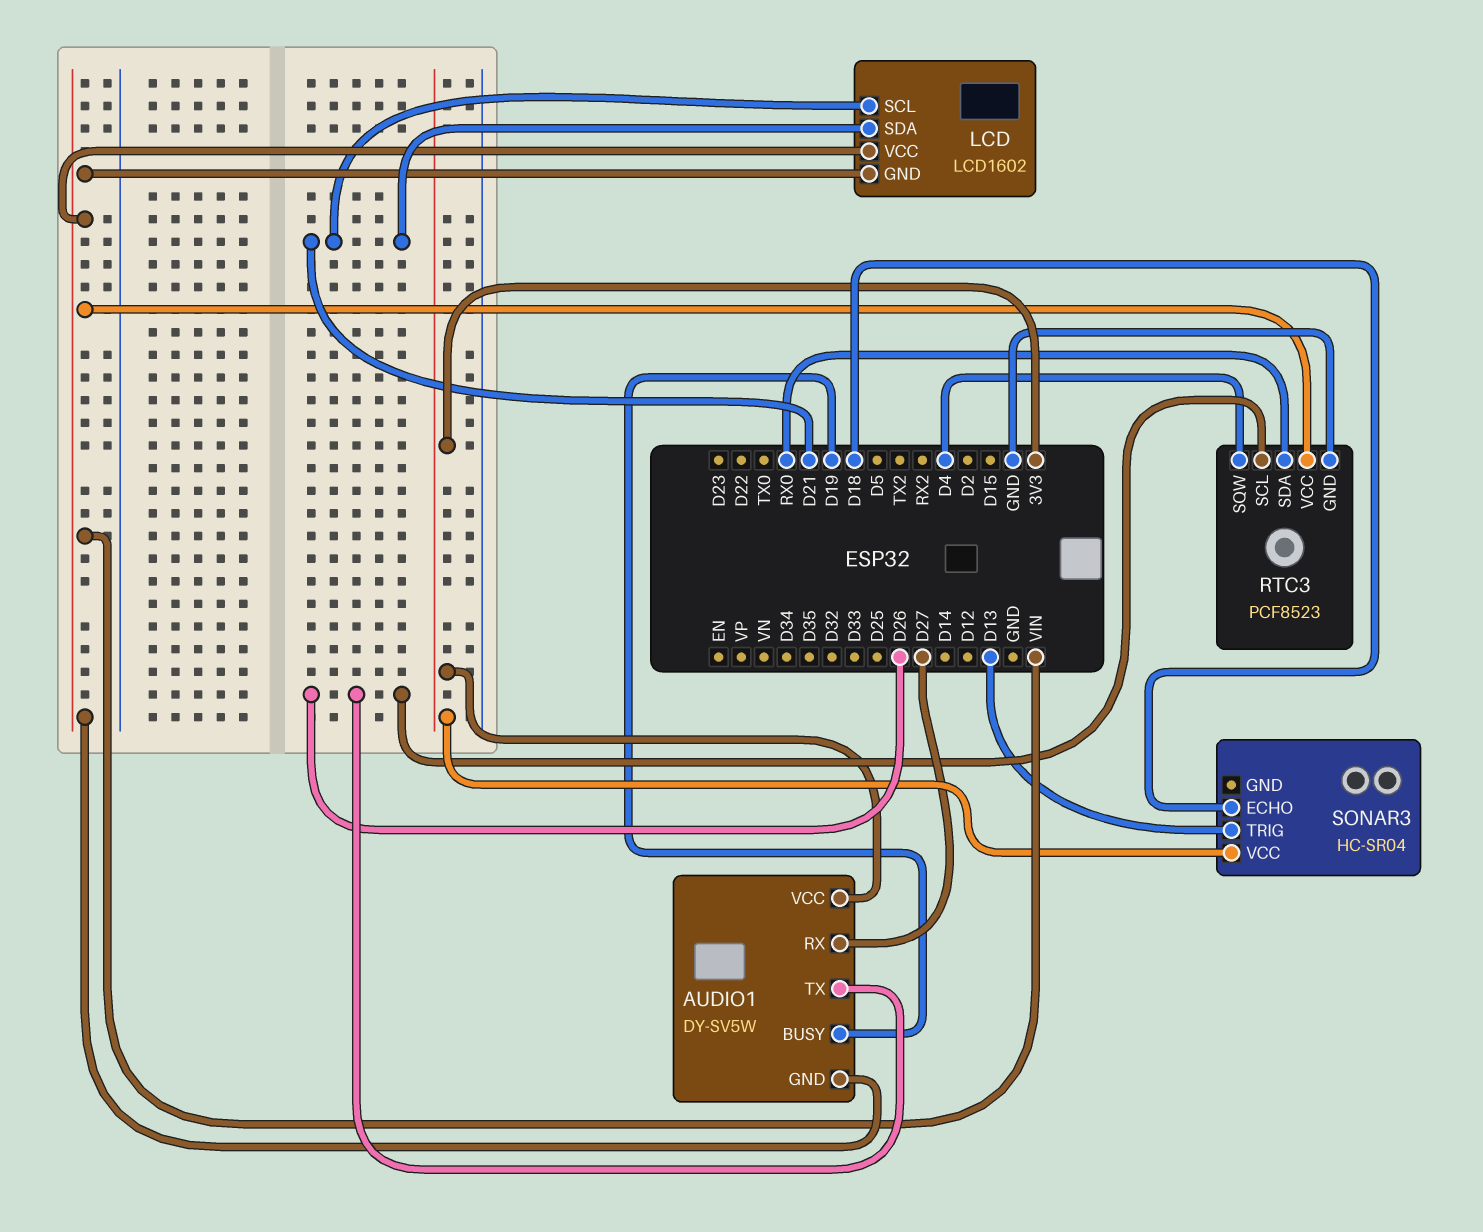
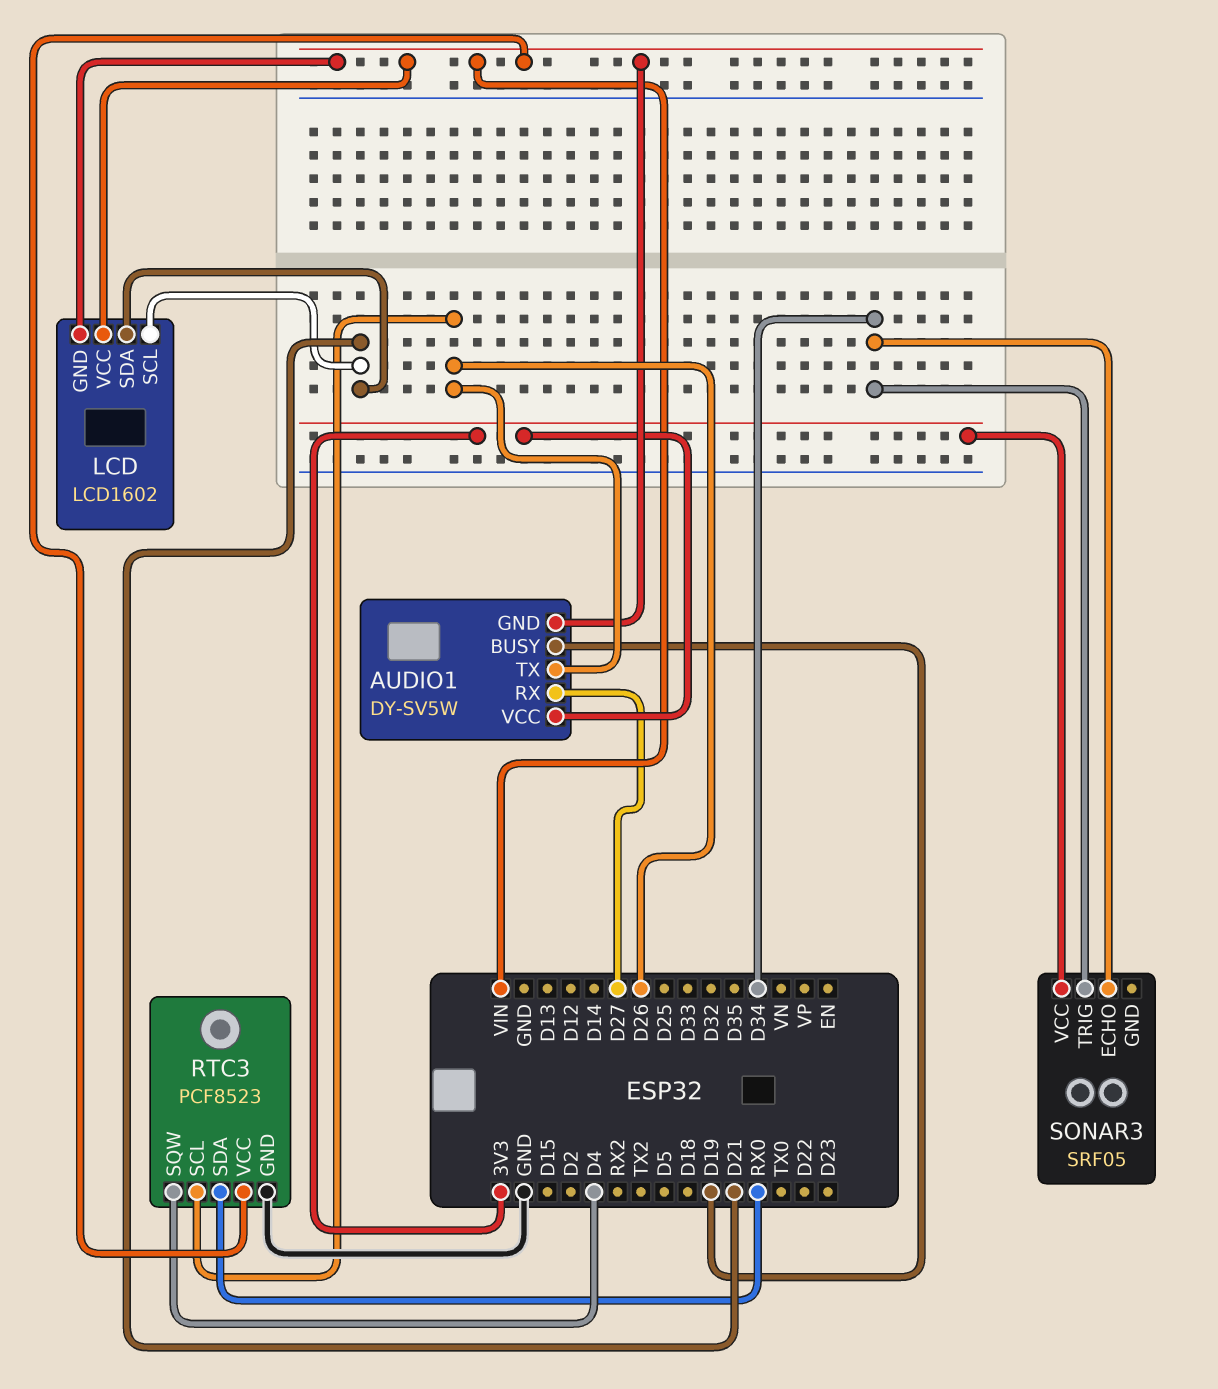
SONAR3: HC-SR04 -> SRF05
SONAR3 pin ECHO: D18 -> D34
SONAR3 pin TRIG: D13 -> D34

